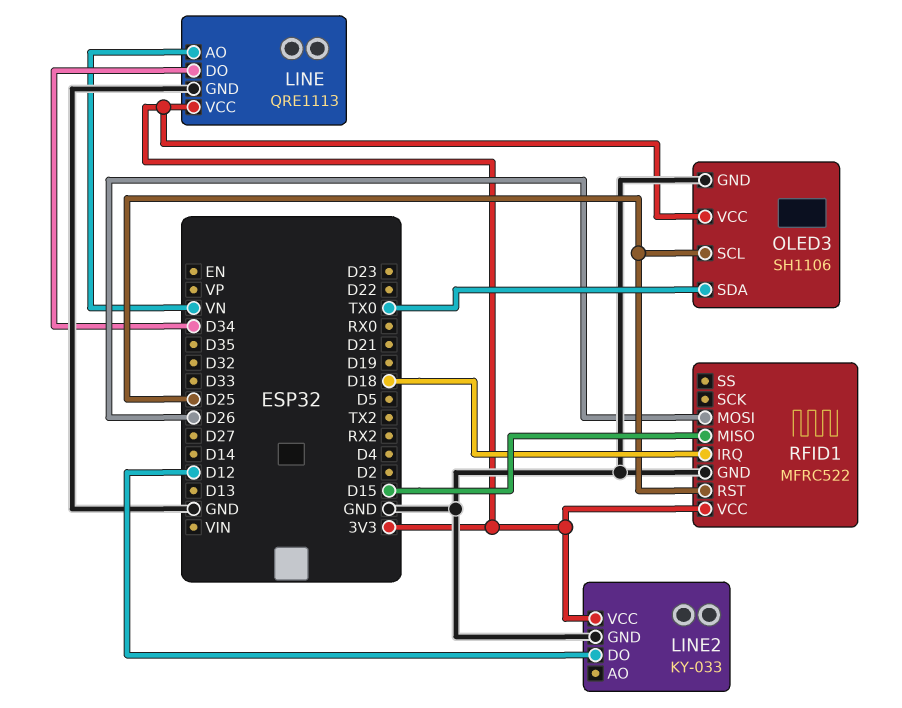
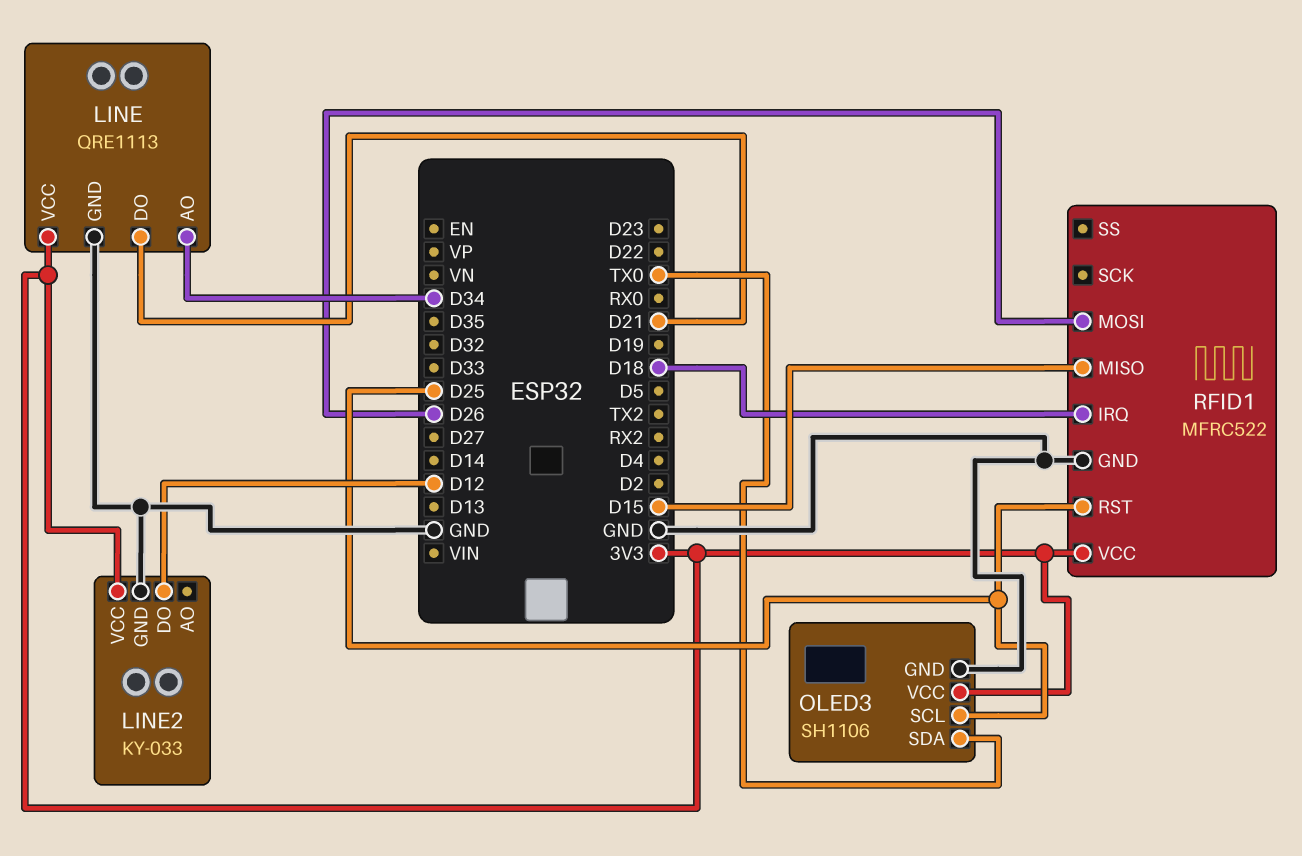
LINE pin AO: VN -> D34
LINE pin DO: D34 -> D21

